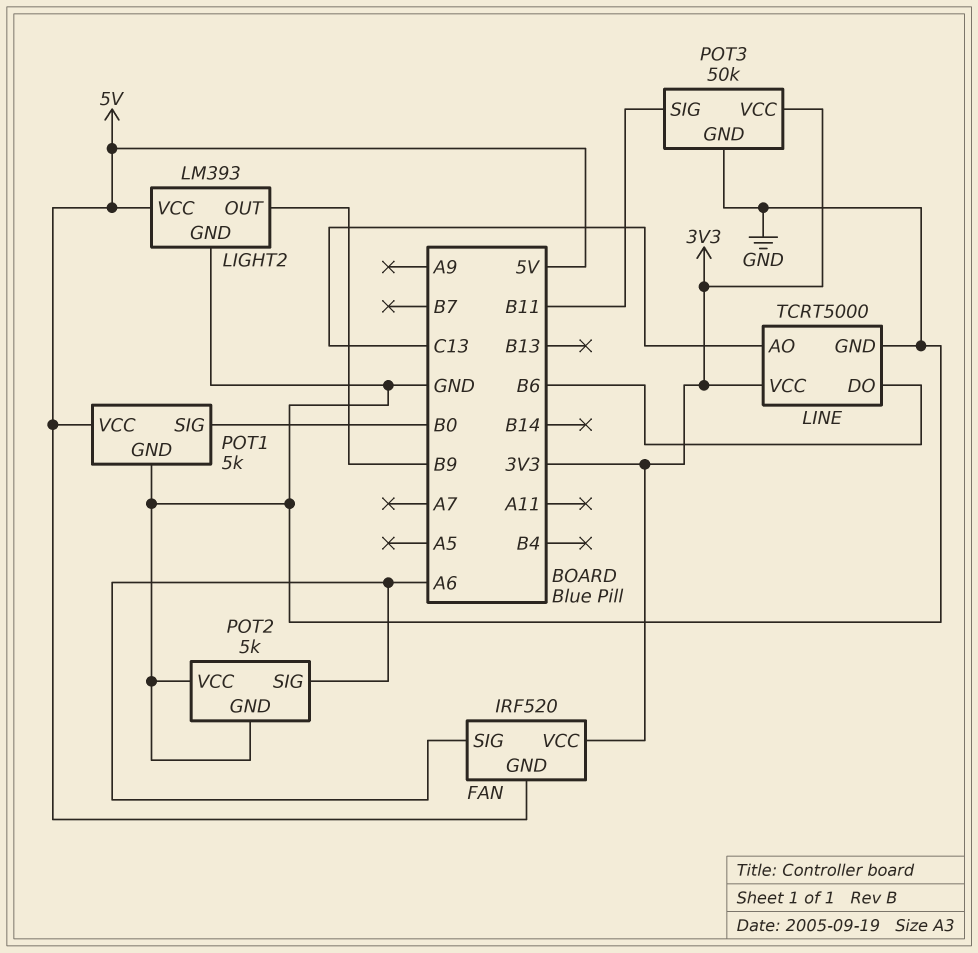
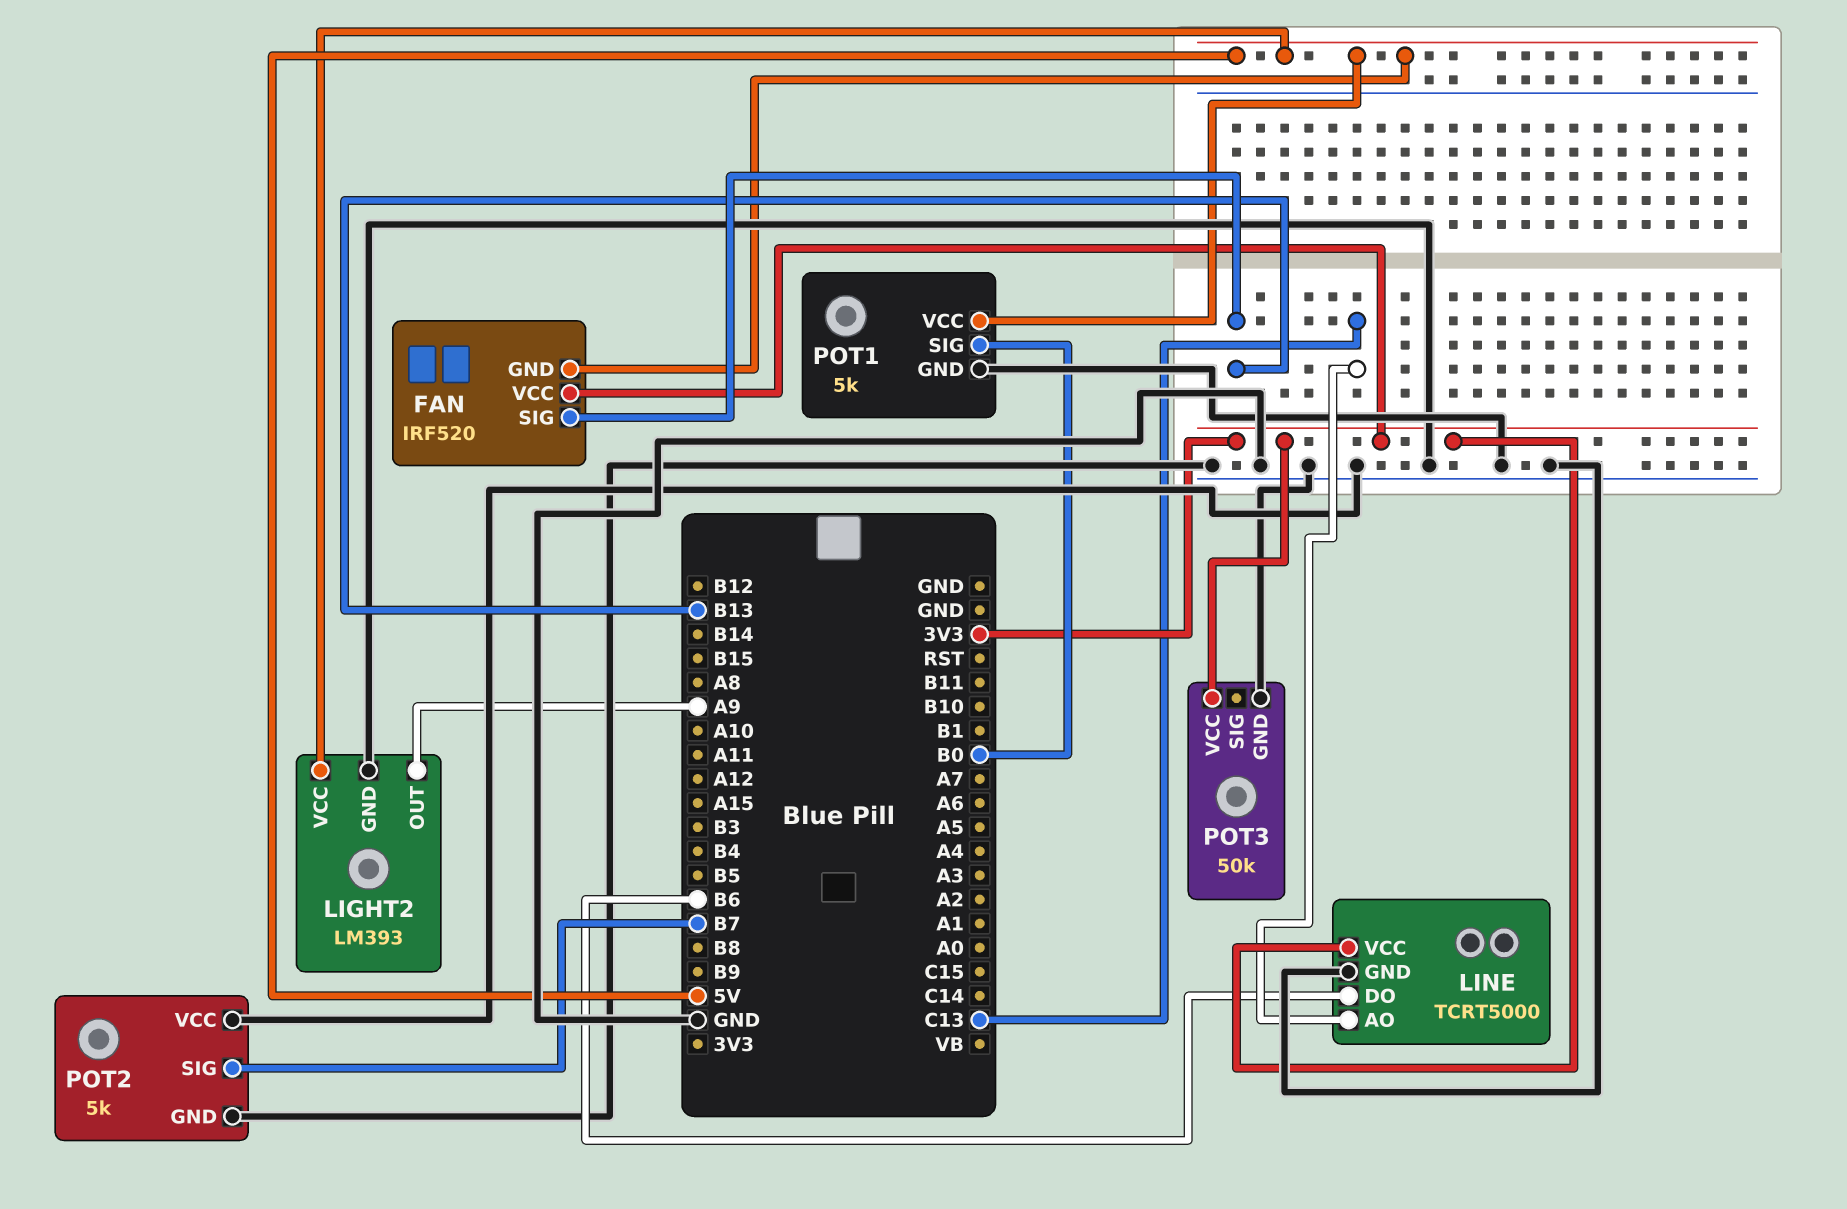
FAN pin SIG: A6 -> B13
LIGHT2 pin OUT: B9 -> A9
POT2 pin SIG: A6 -> B7
POT3 pin SIG: B11 -> none

